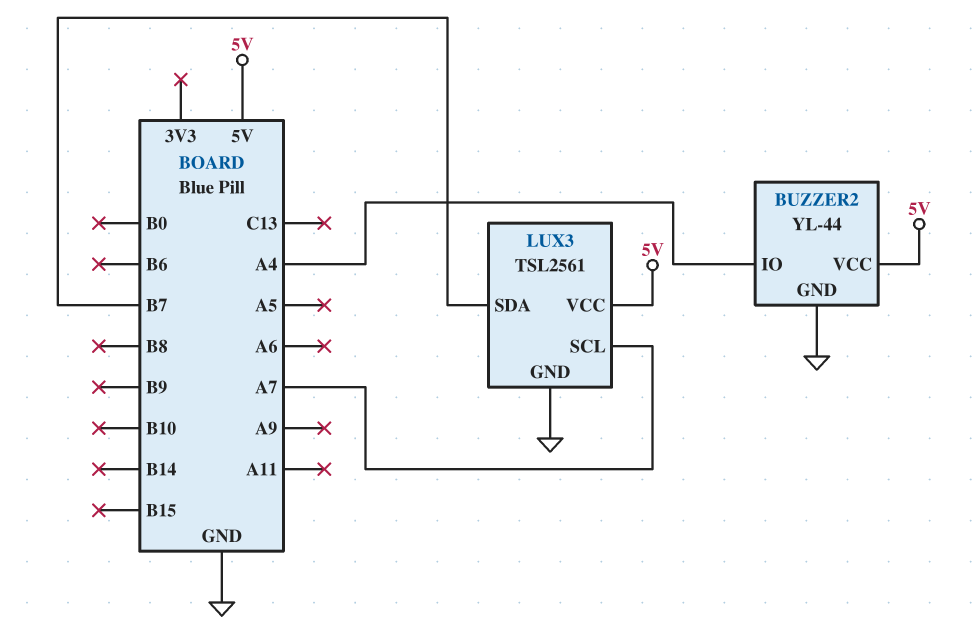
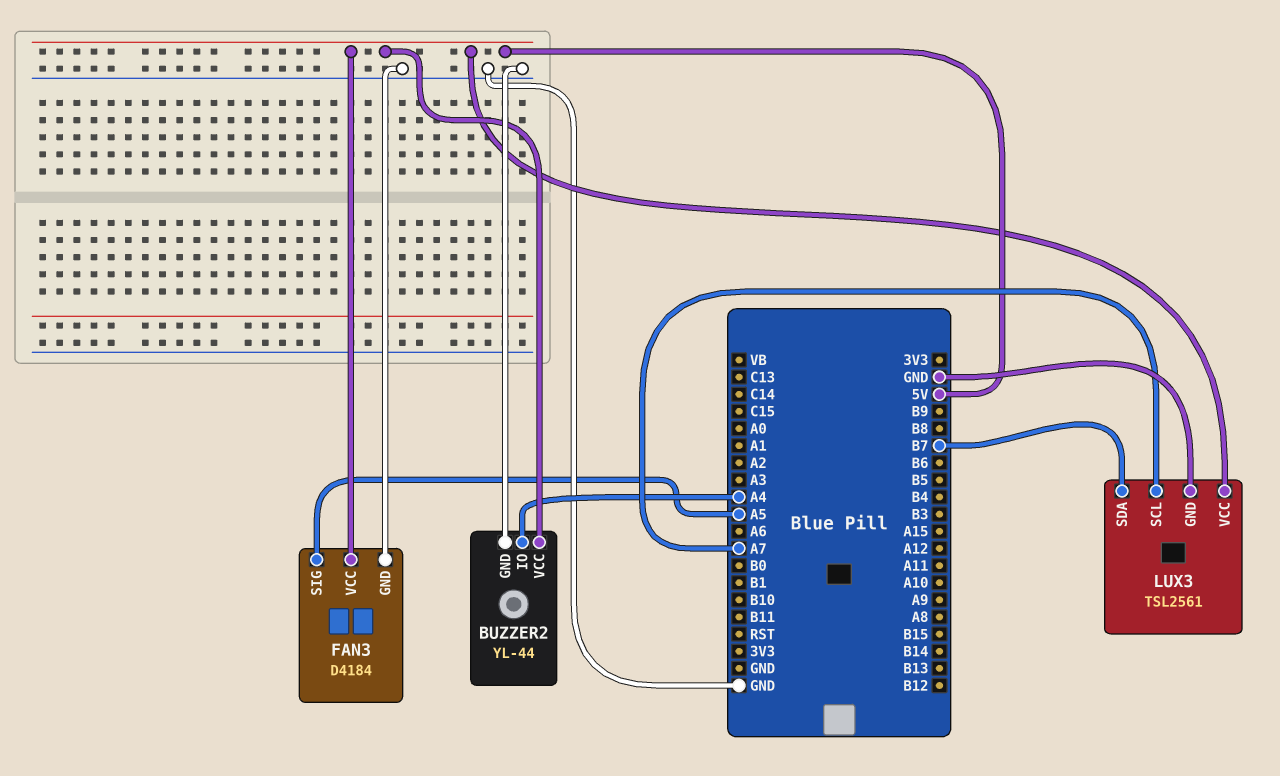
FAN3: none -> D4184
FAN3 pin GND: none -> GND
FAN3 pin SIG: none -> A5
FAN3 pin VCC: none -> 5V

